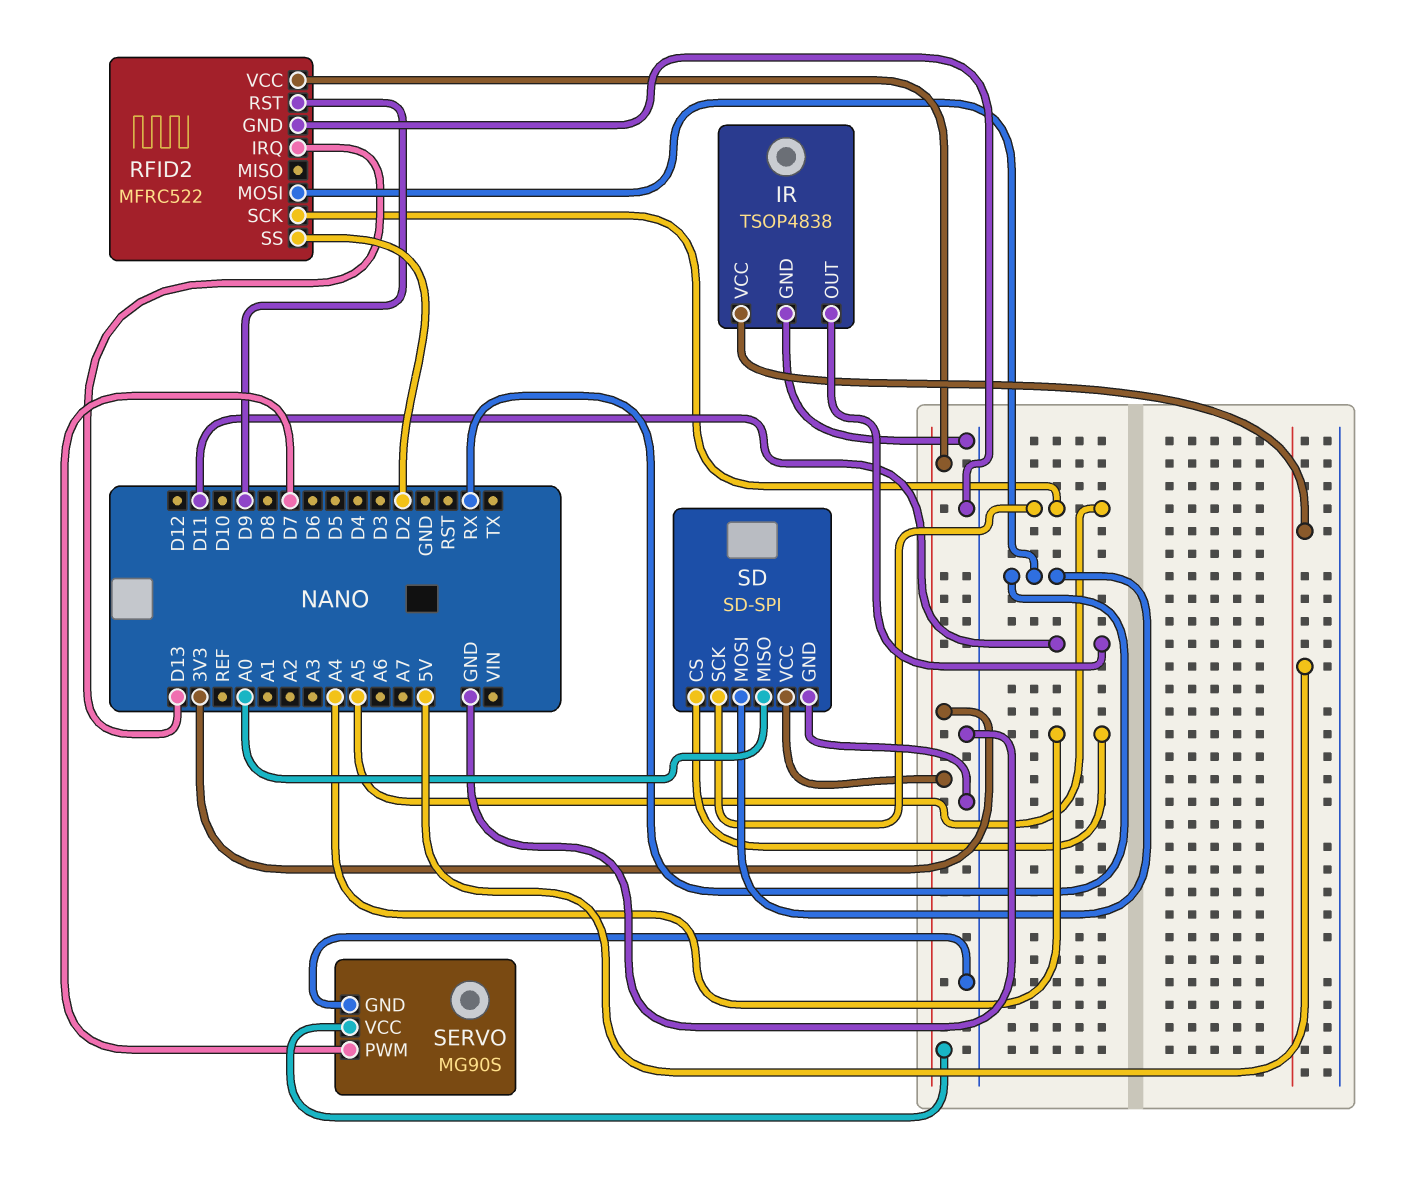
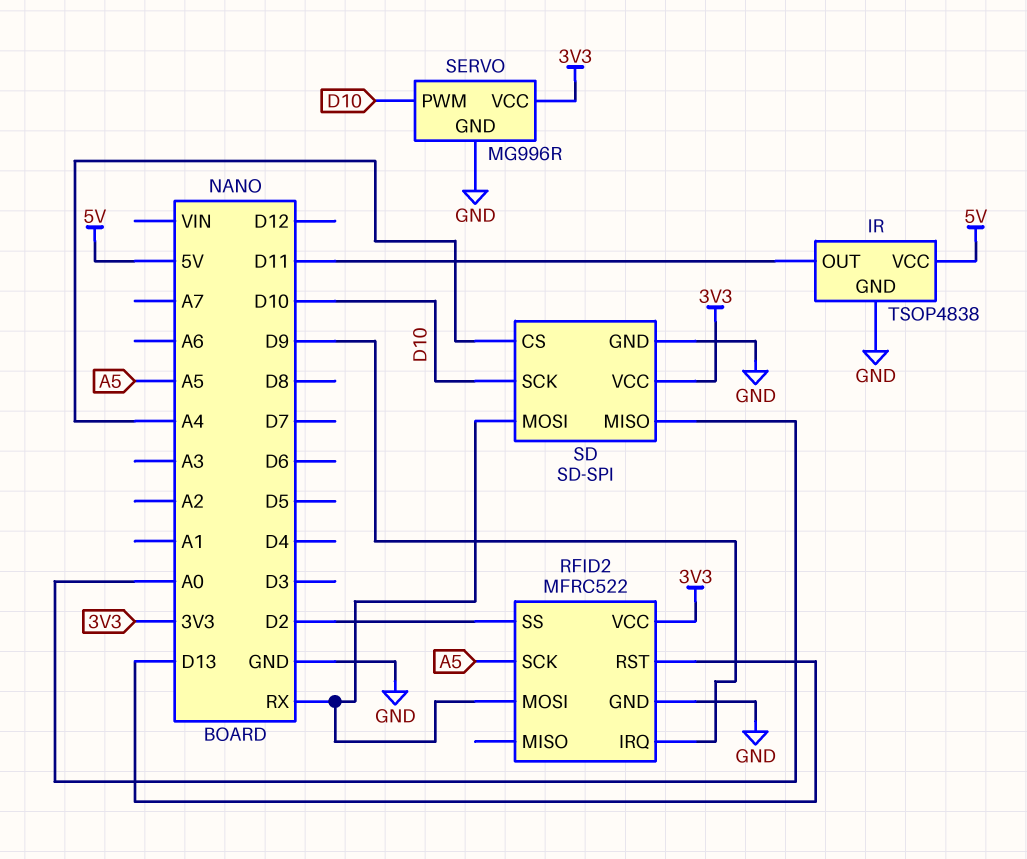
RFID2 pin IRQ: D13 -> D9
RFID2 pin RST: D9 -> D13
SD pin SCK: A5 -> D10
SERVO: MG90S -> MG996R
SERVO pin PWM: D7 -> D10

